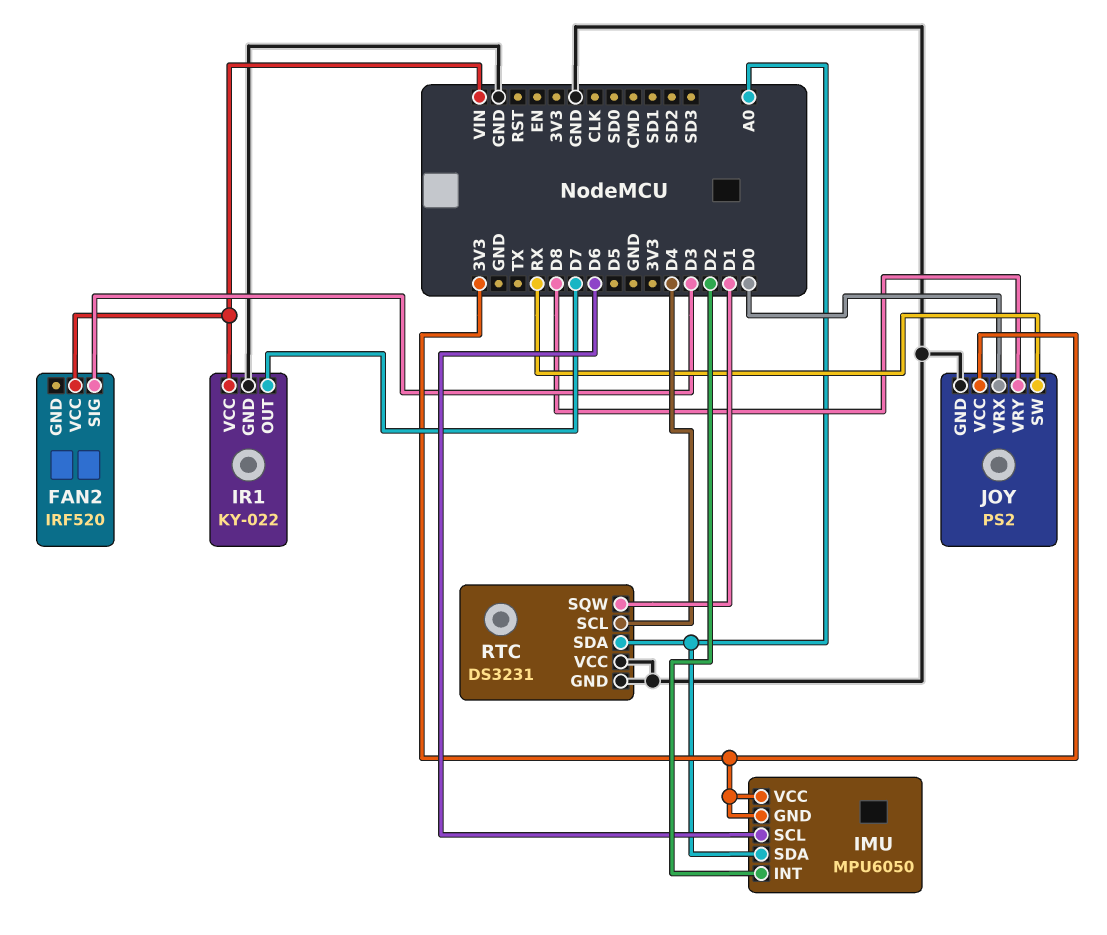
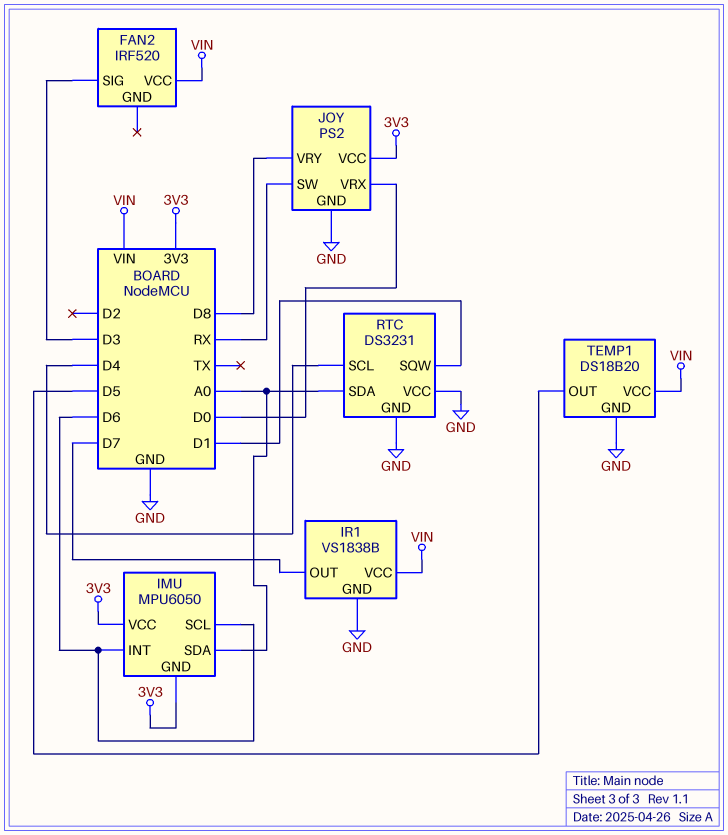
IMU pin INT: D2 -> D6
IR1: KY-022 -> VS1838B
TEMP1: none -> DS18B20
TEMP1 pin GND: none -> GND
TEMP1 pin OUT: none -> D5
TEMP1 pin VCC: none -> VIN

